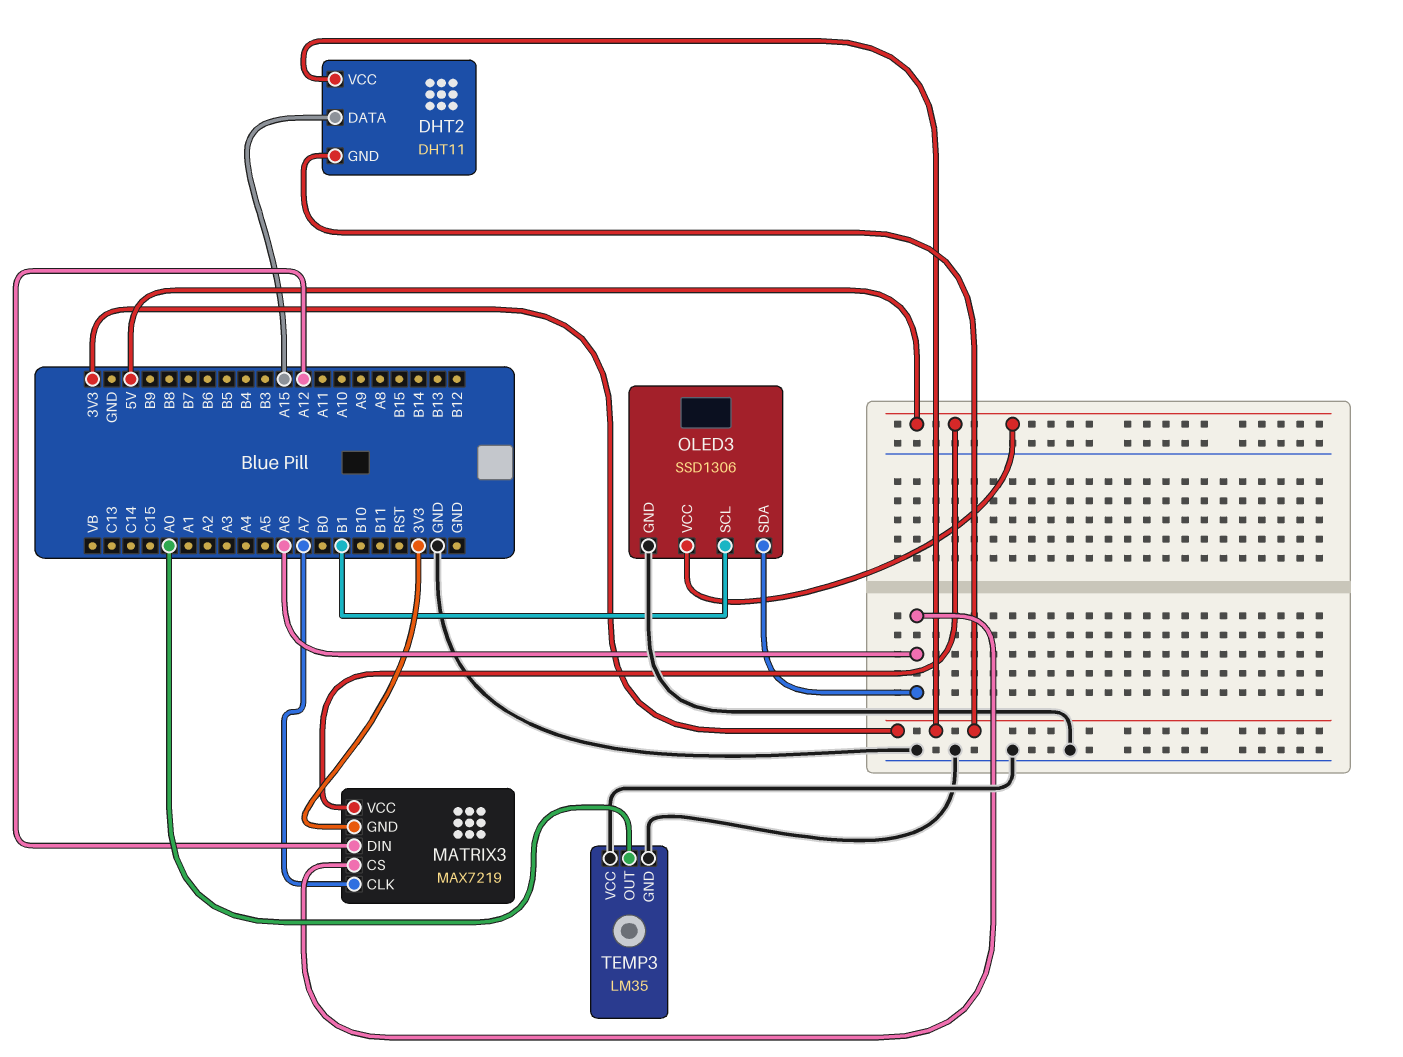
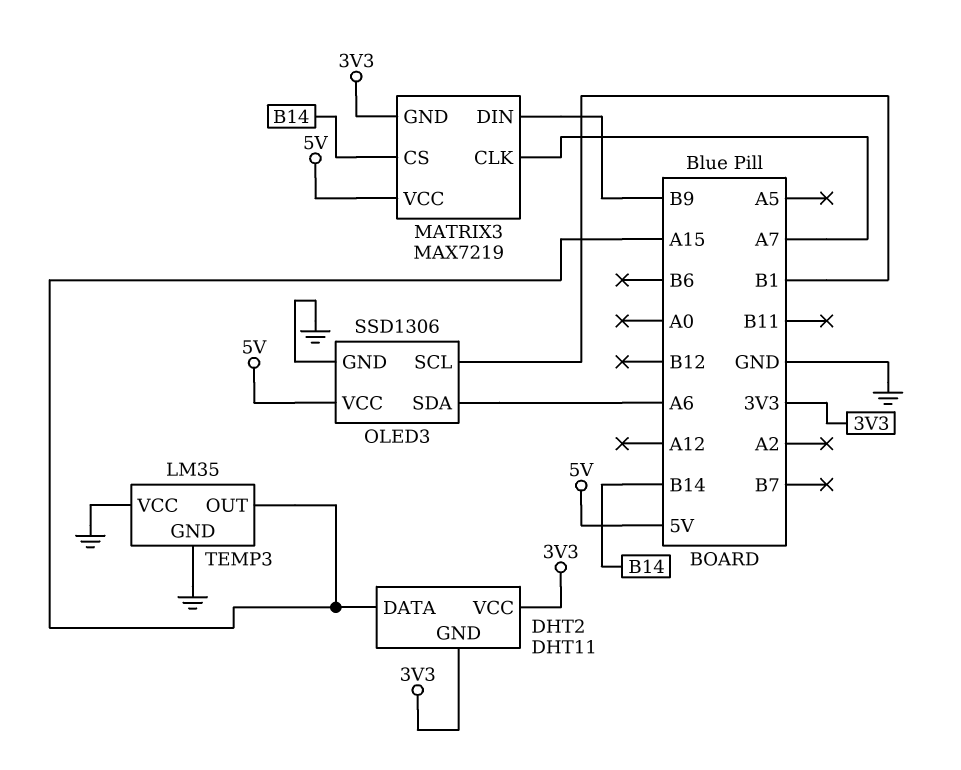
MATRIX3 pin CS: A6 -> B14
MATRIX3 pin DIN: A12 -> B9
TEMP3 pin OUT: A0 -> A15

